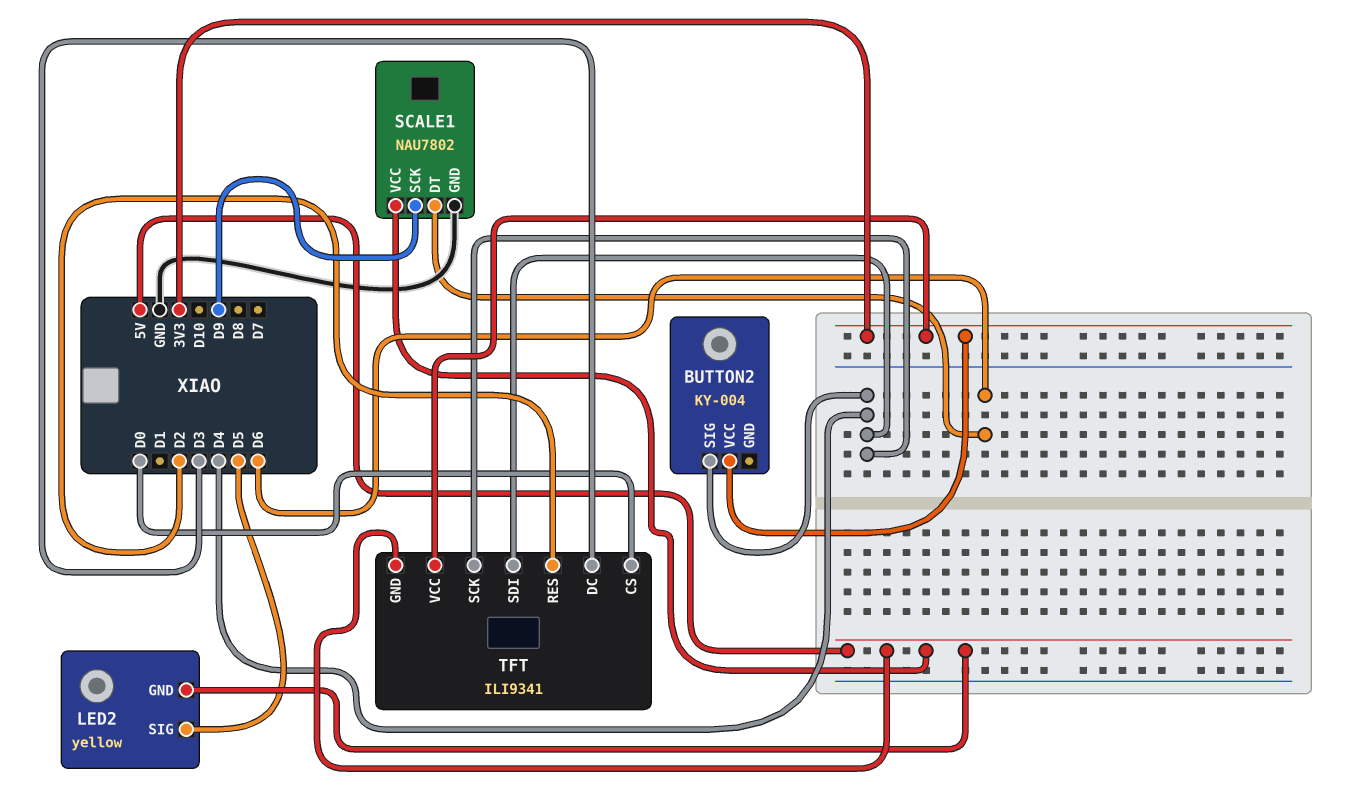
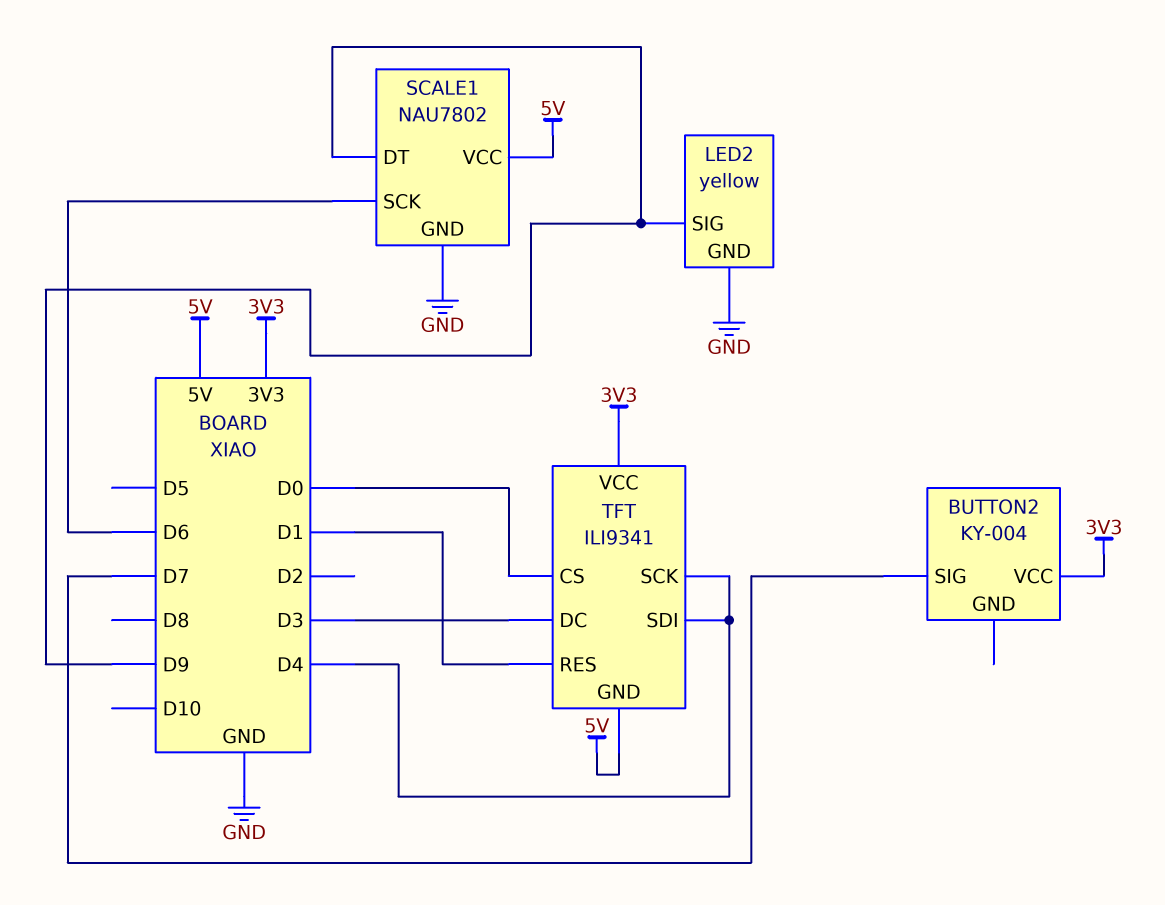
BUTTON2 pin SIG: D4 -> D7
LED2 pin GND: 5V -> GND
LED2 pin SIG: D5 -> D9
SCALE1 pin DT: D6 -> D9
SCALE1 pin SCK: D9 -> D6
TFT pin RES: D2 -> D1

